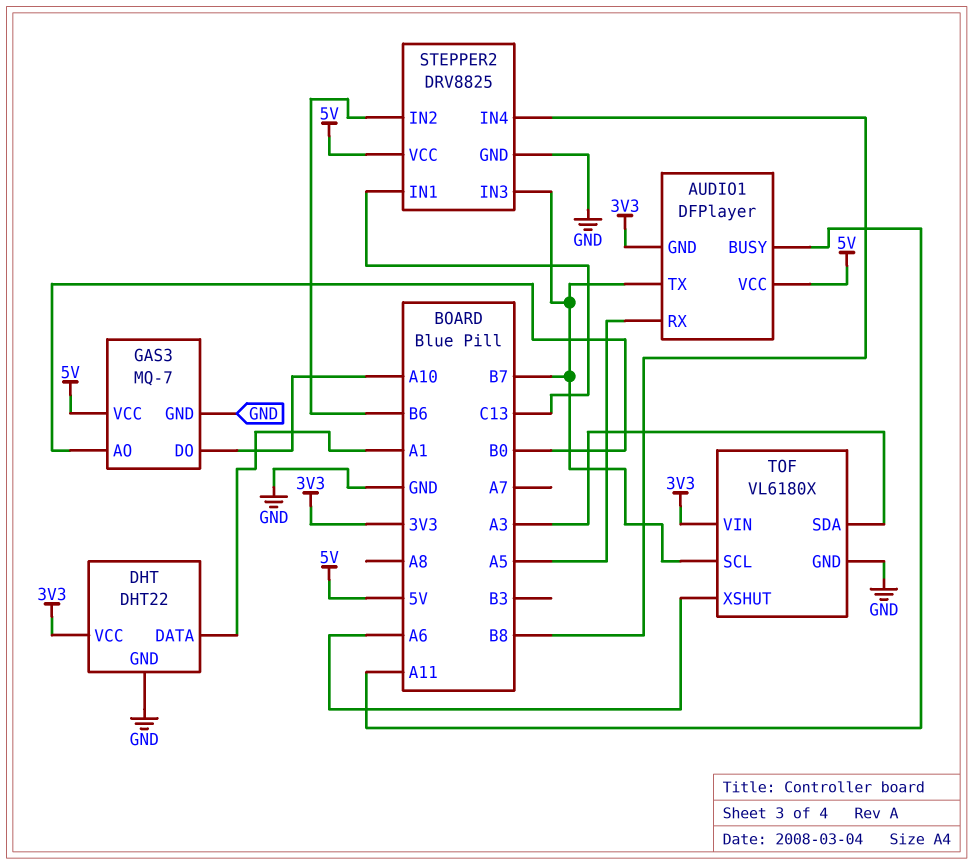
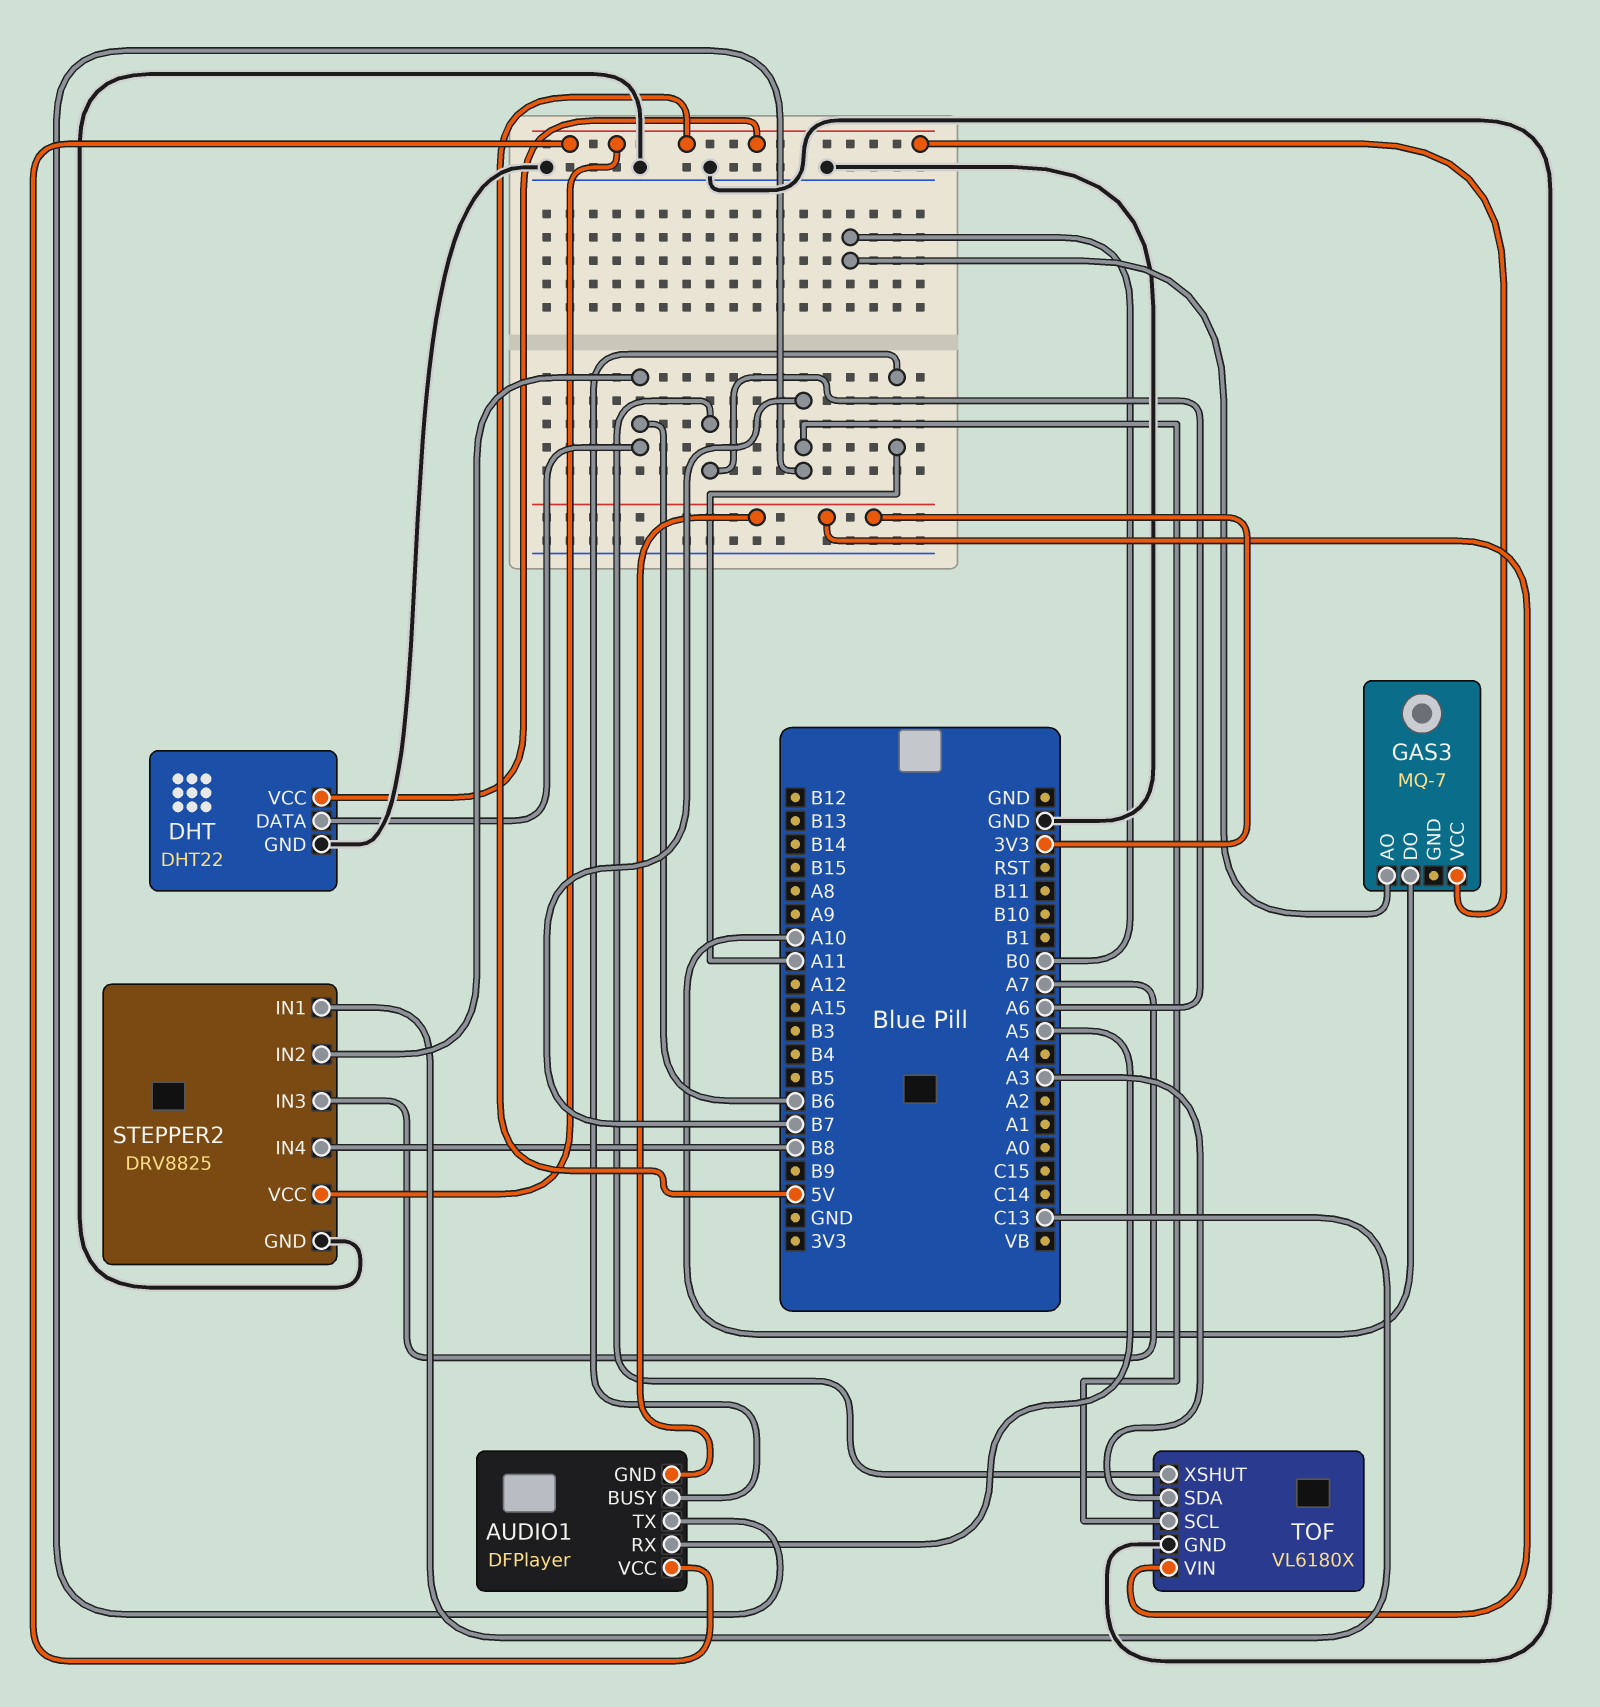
DHT pin DATA: A1 -> B6
DHT pin VCC: 3V3 -> 5V
GAS3 pin GND: GND -> none
STEPPER2 pin IN3: B7 -> A7

